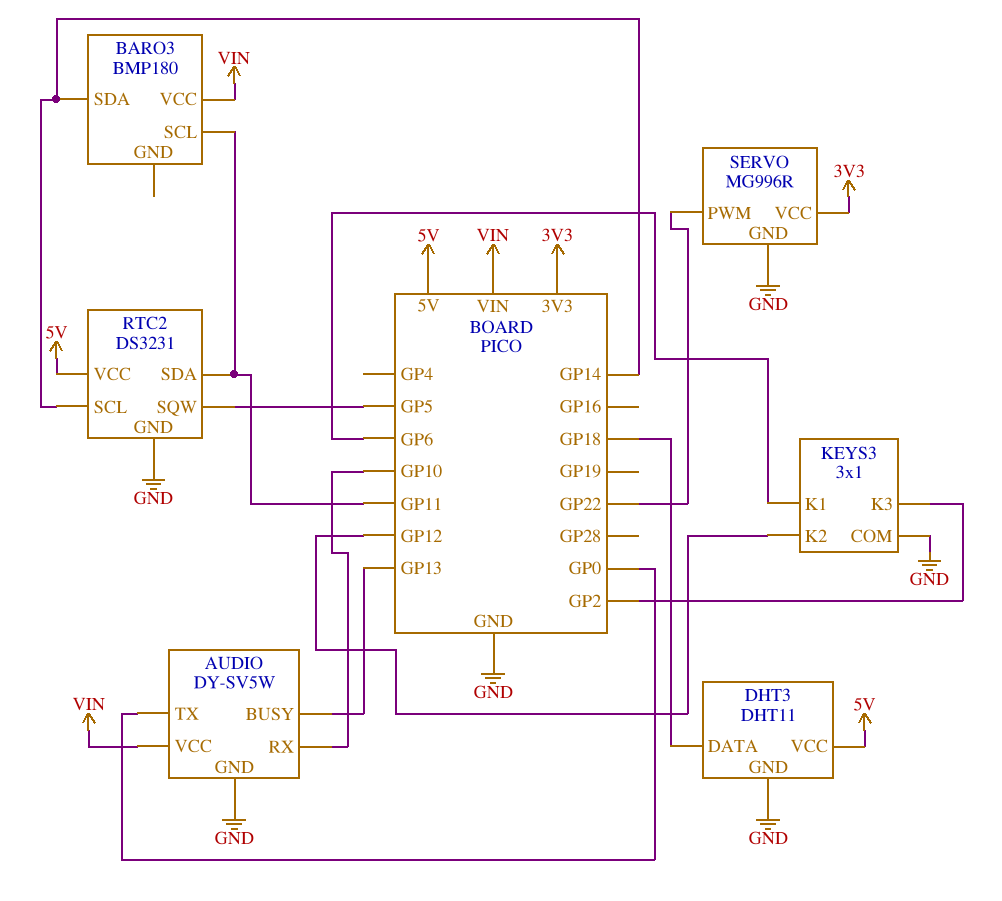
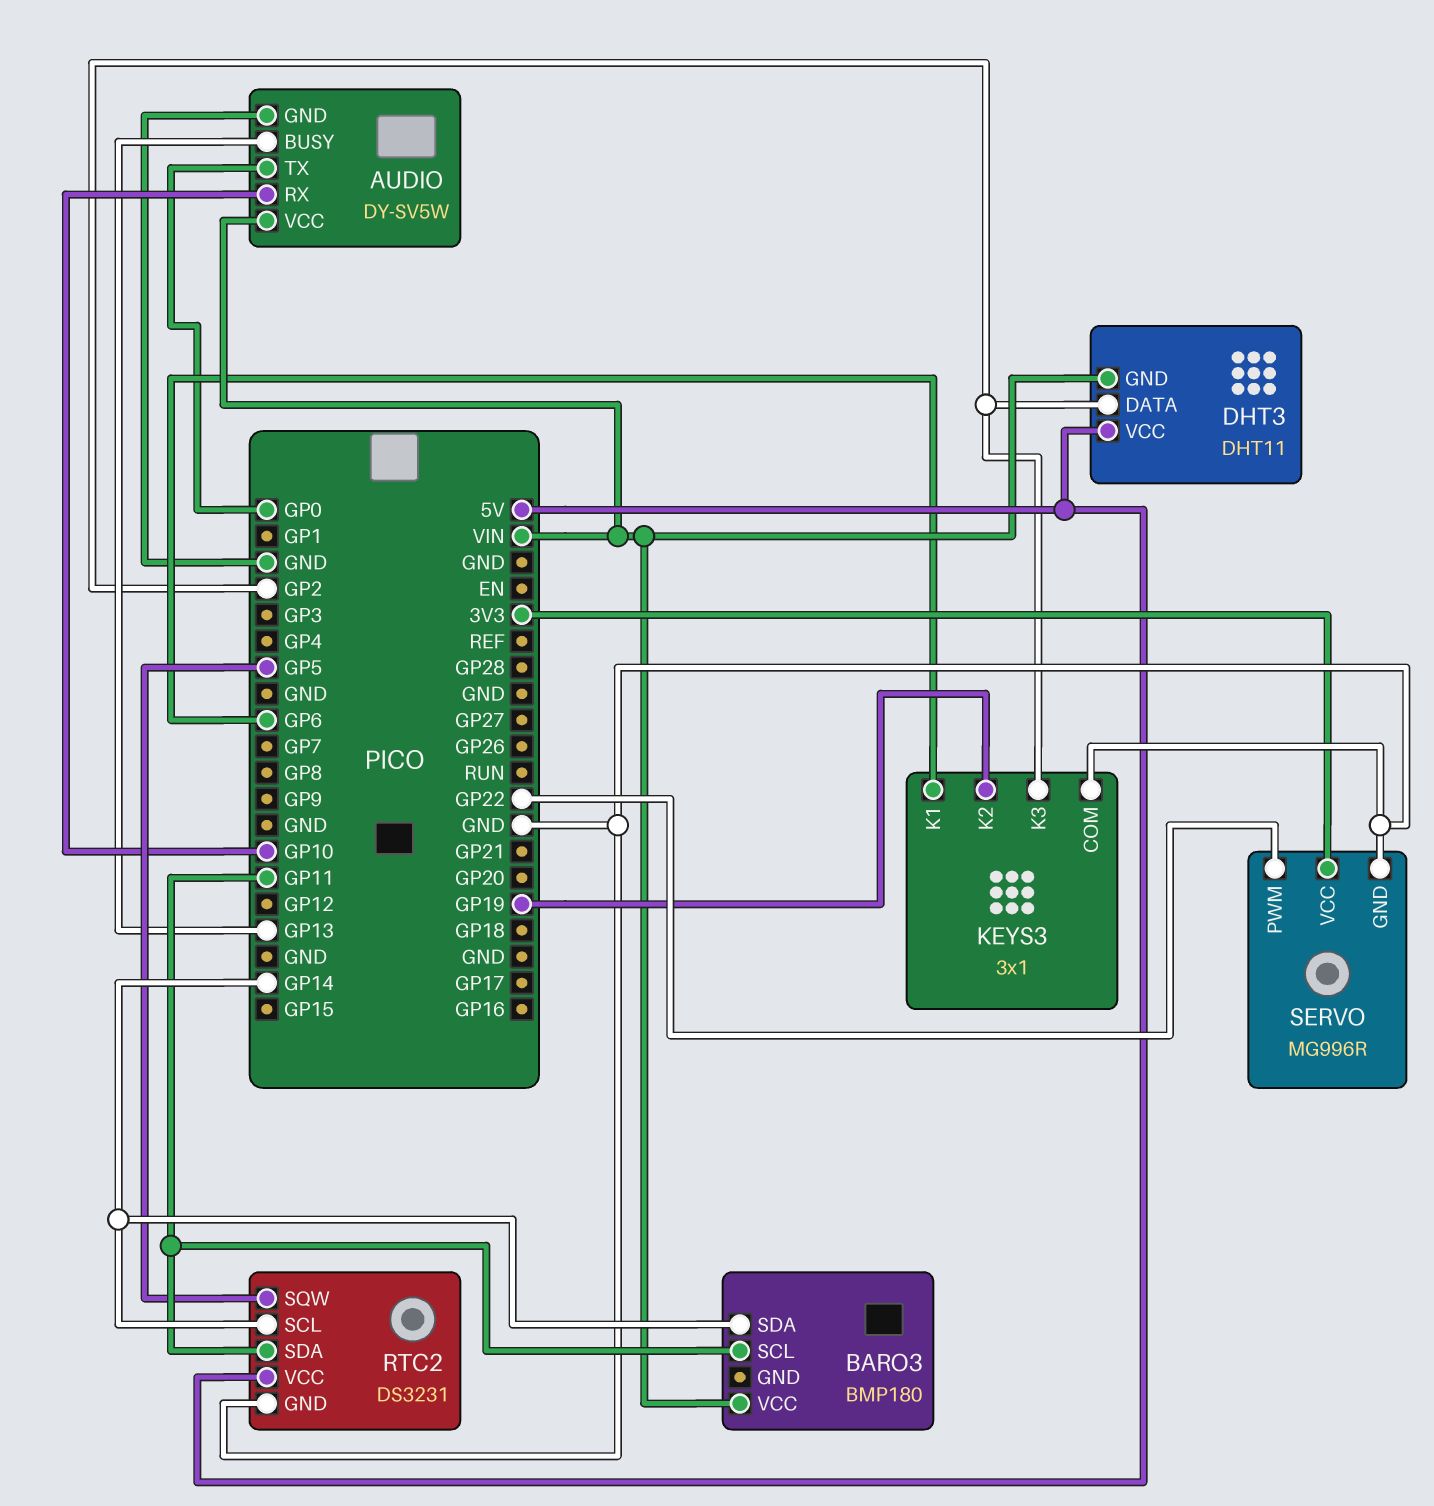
DHT3 pin DATA: GP18 -> GP2
DHT3 pin GND: GND -> VIN
KEYS3 pin K2: GP12 -> GP19

